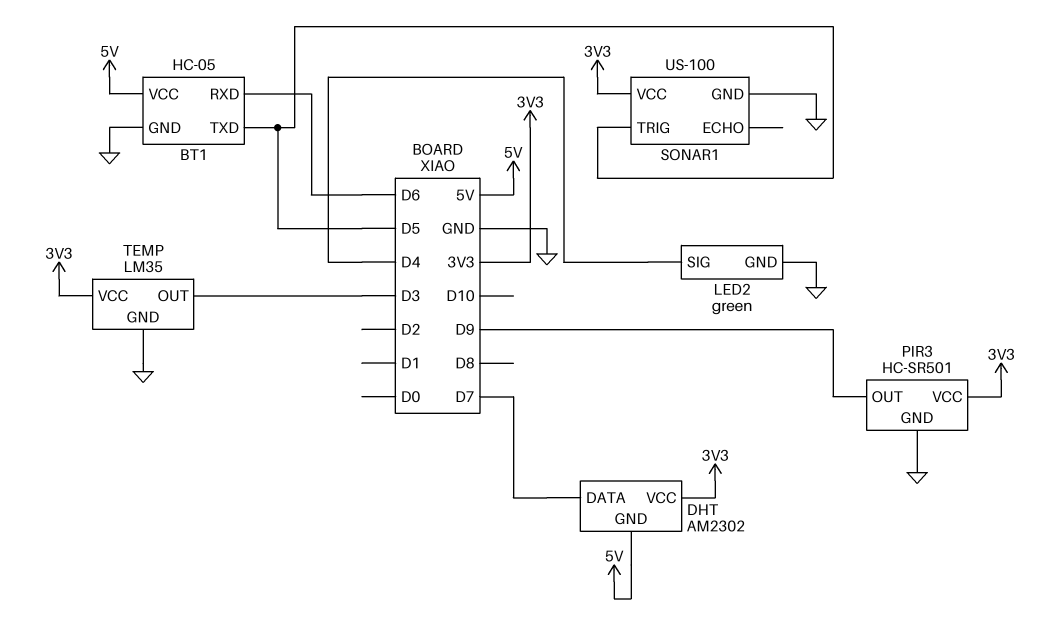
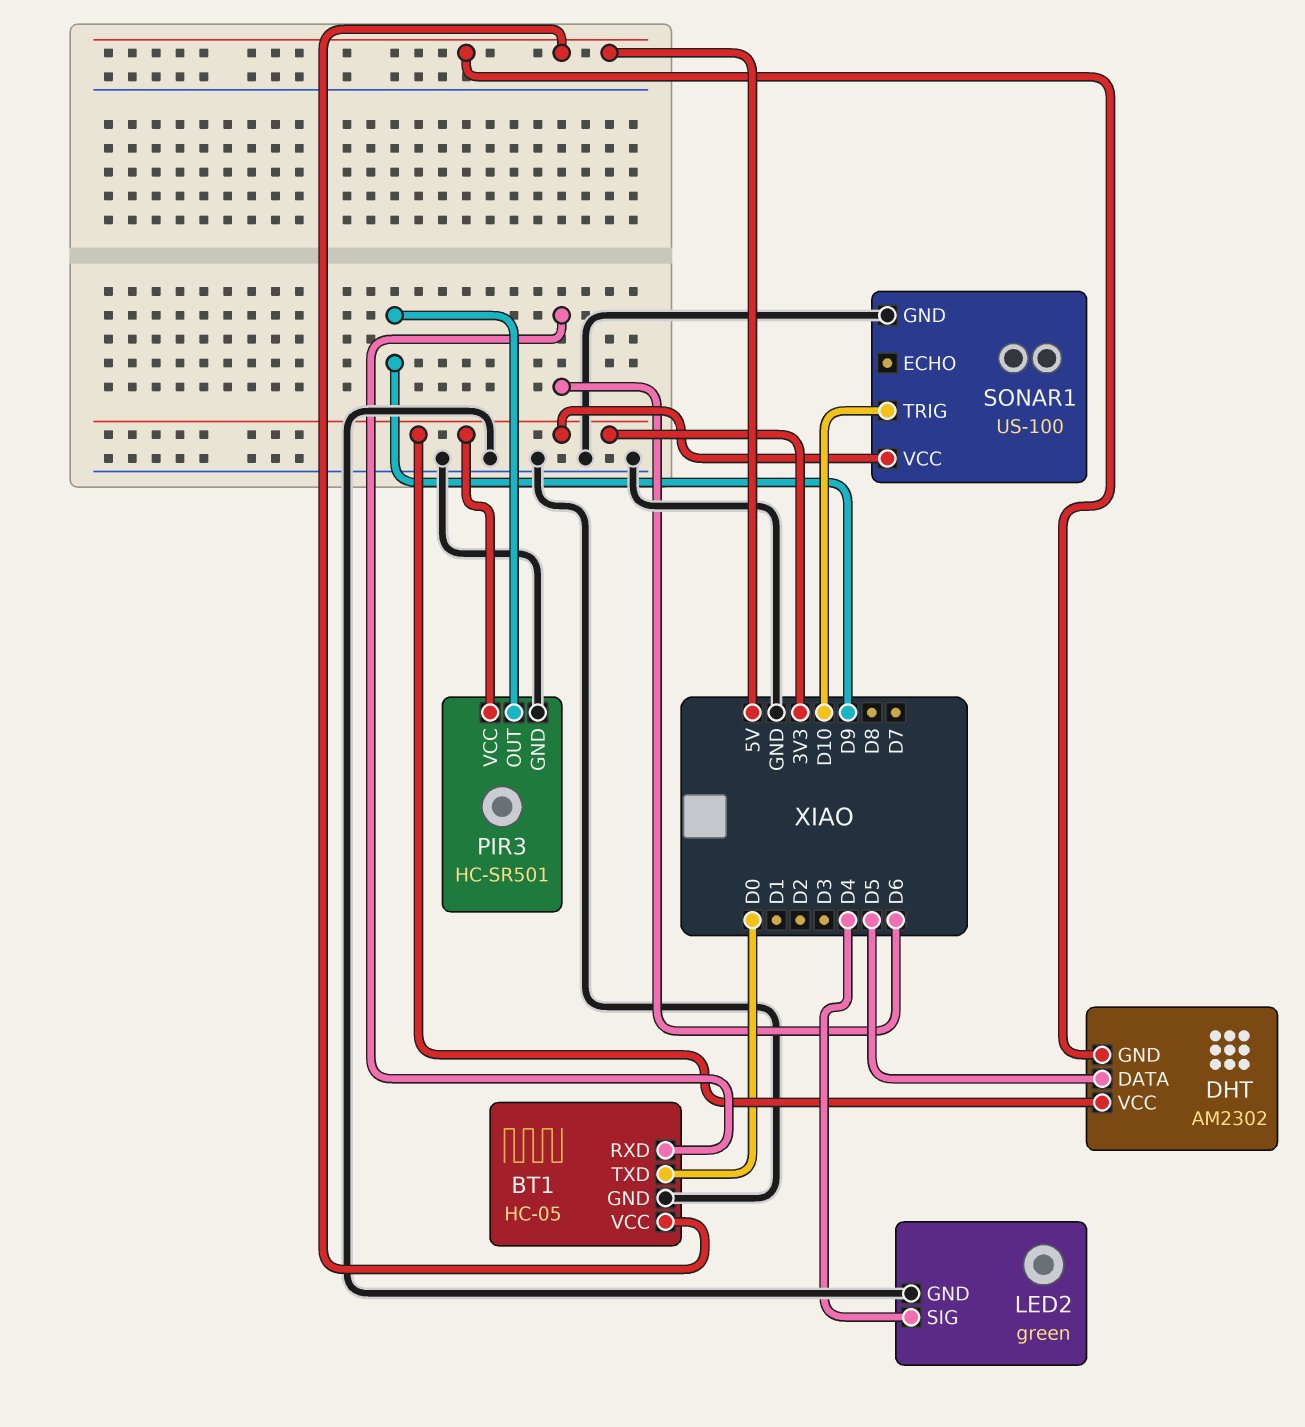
BT1 pin TXD: D5 -> D0
DHT pin DATA: D7 -> D5
SONAR1 pin TRIG: D5 -> D10
TEMP: LM35 -> none
TEMP pin GND: GND -> none
TEMP pin OUT: D3 -> none
TEMP pin VCC: 3V3 -> none

